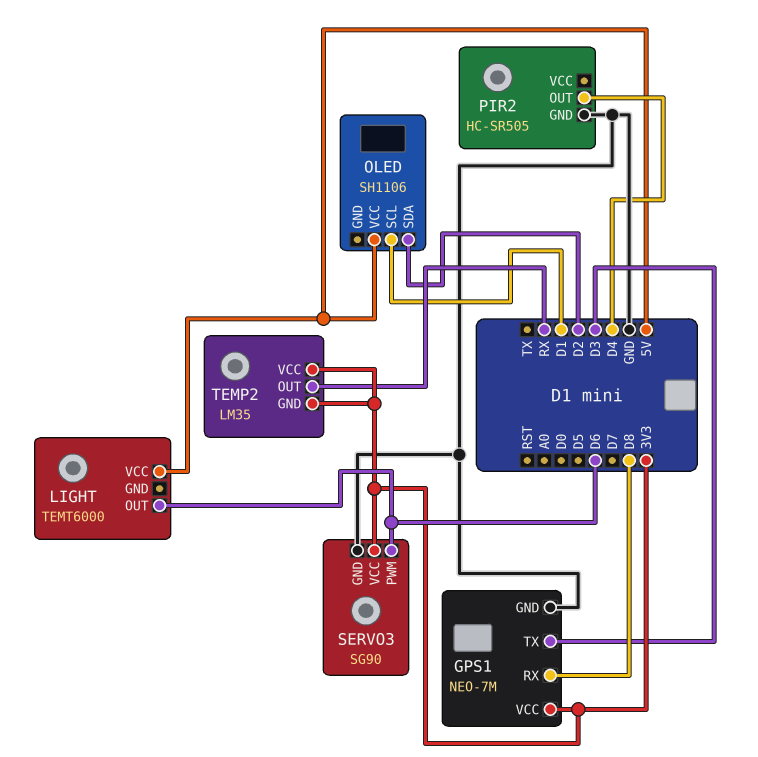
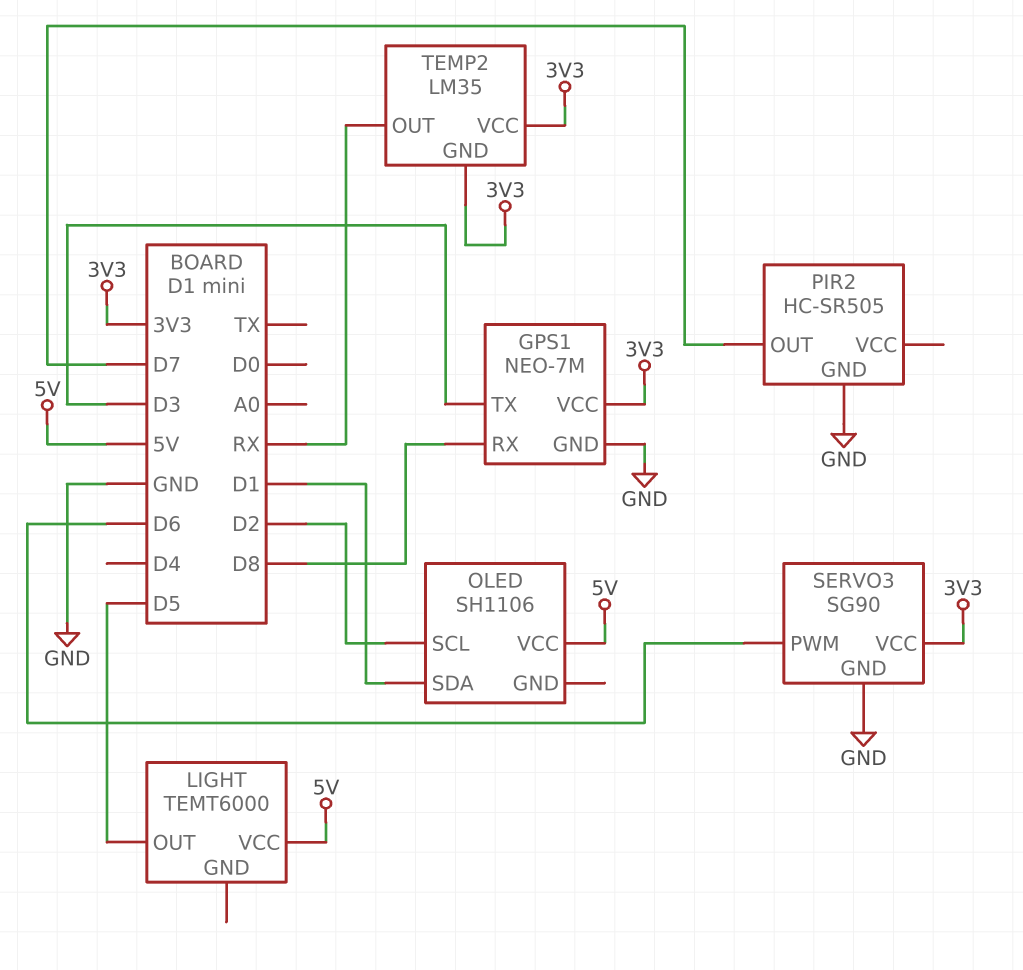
LIGHT pin OUT: D6 -> D5
OLED pin SCL: D1 -> D2
OLED pin SDA: D2 -> D1
PIR2 pin OUT: D4 -> D7

